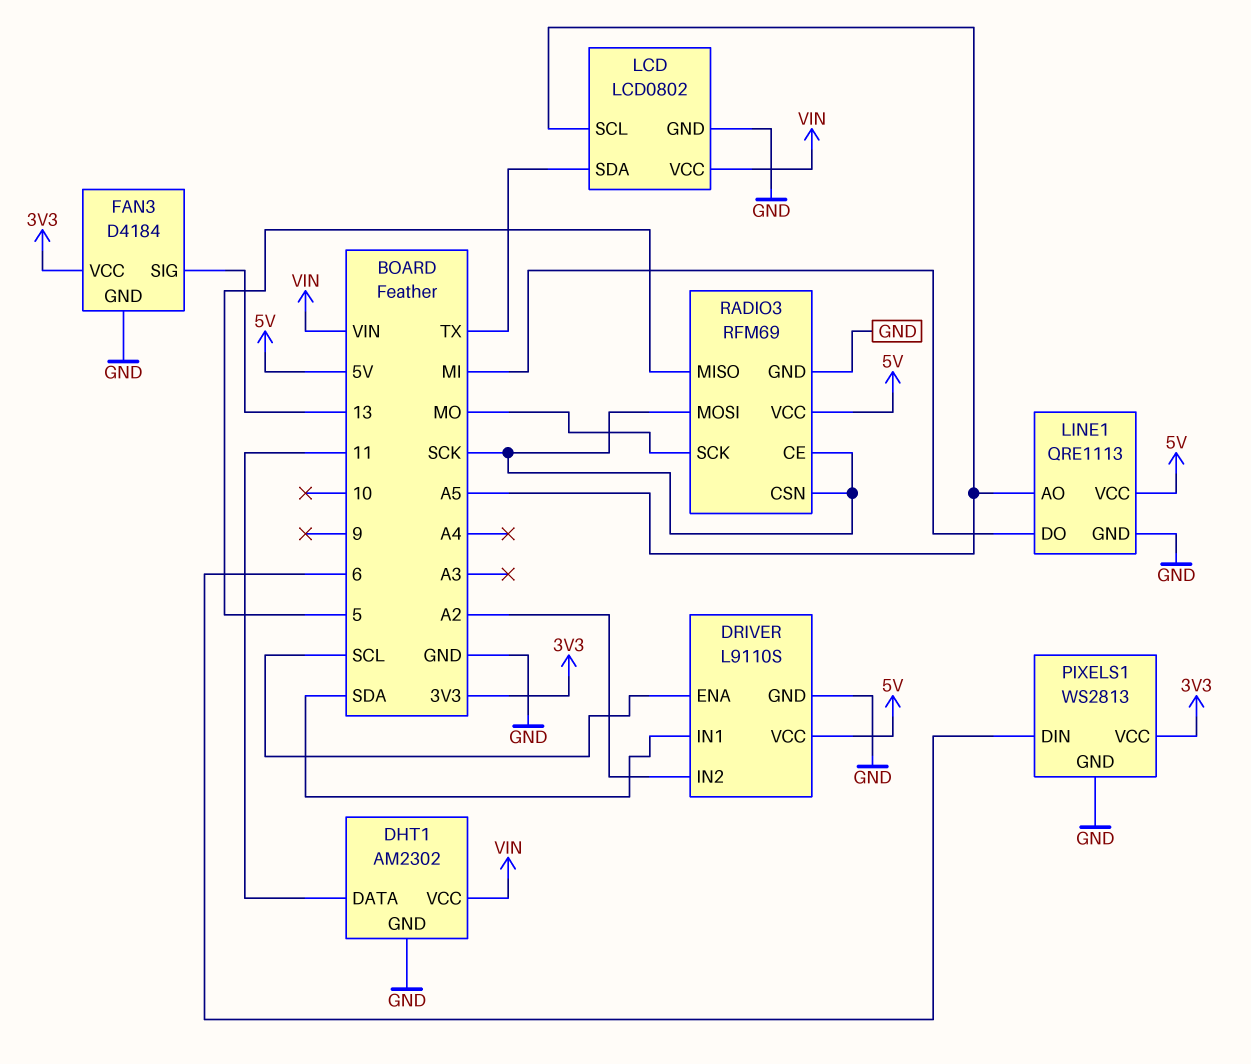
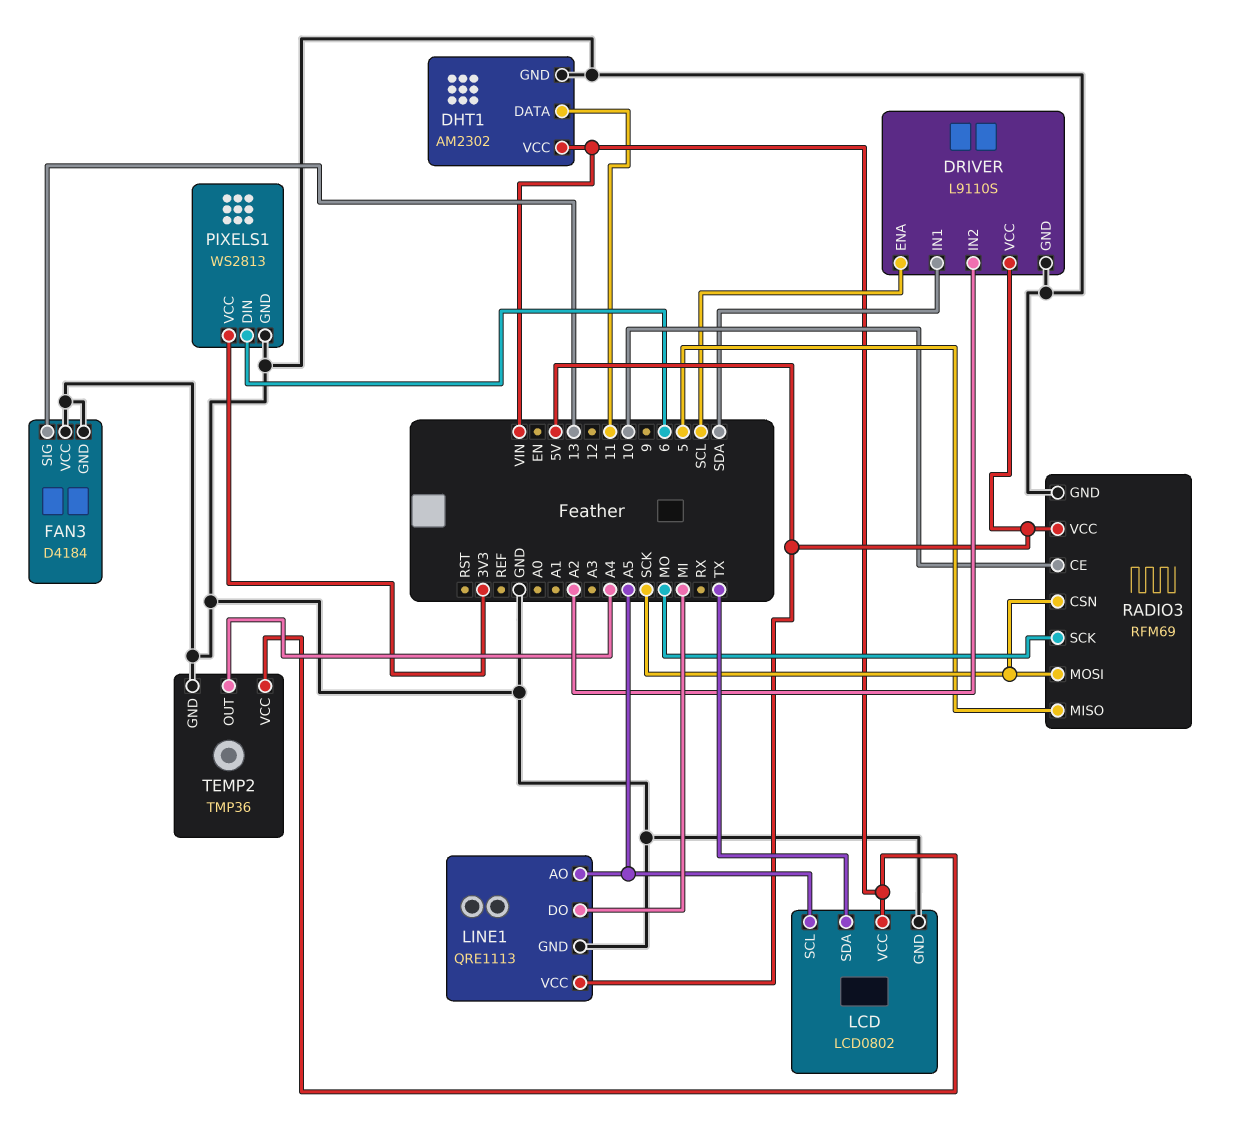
FAN3 pin VCC: 3V3 -> GND
RADIO3 pin CE: SCK -> 10
TEMP2: none -> TMP36
TEMP2 pin GND: none -> GND
TEMP2 pin OUT: none -> A4
TEMP2 pin VCC: none -> VIN

